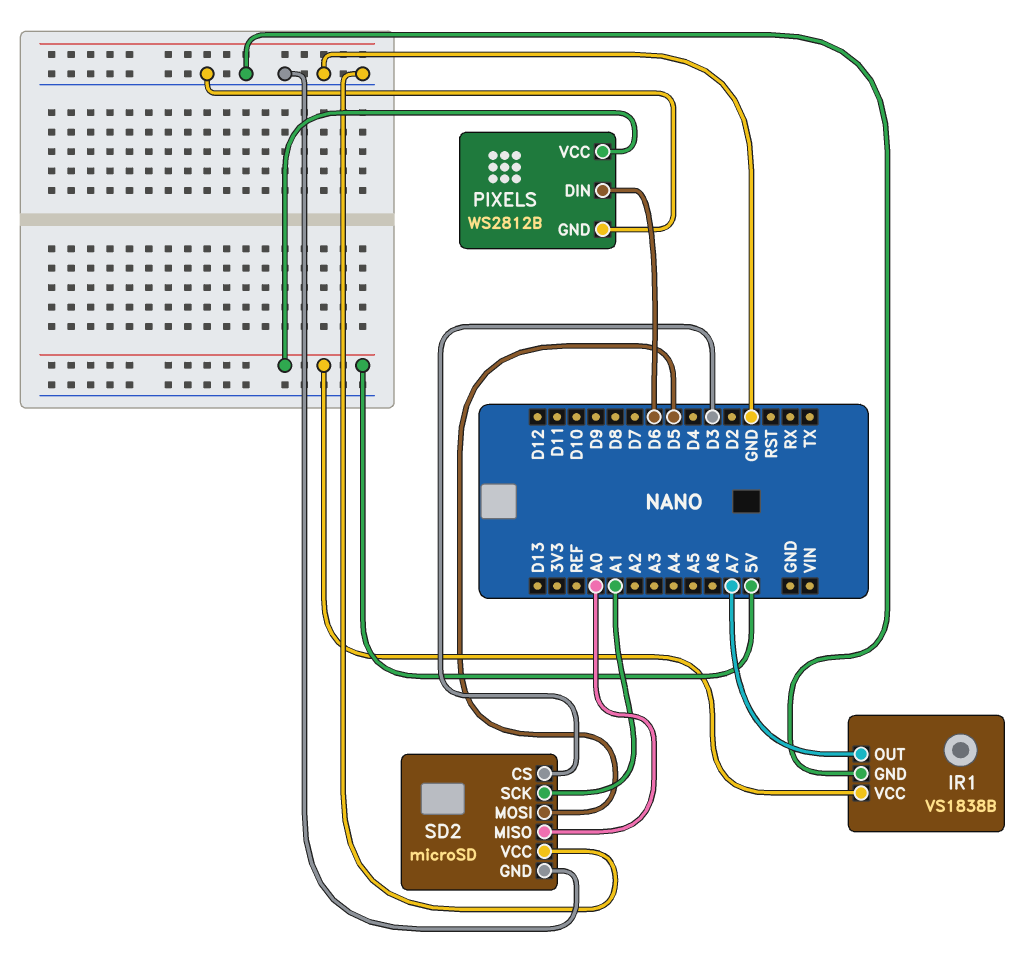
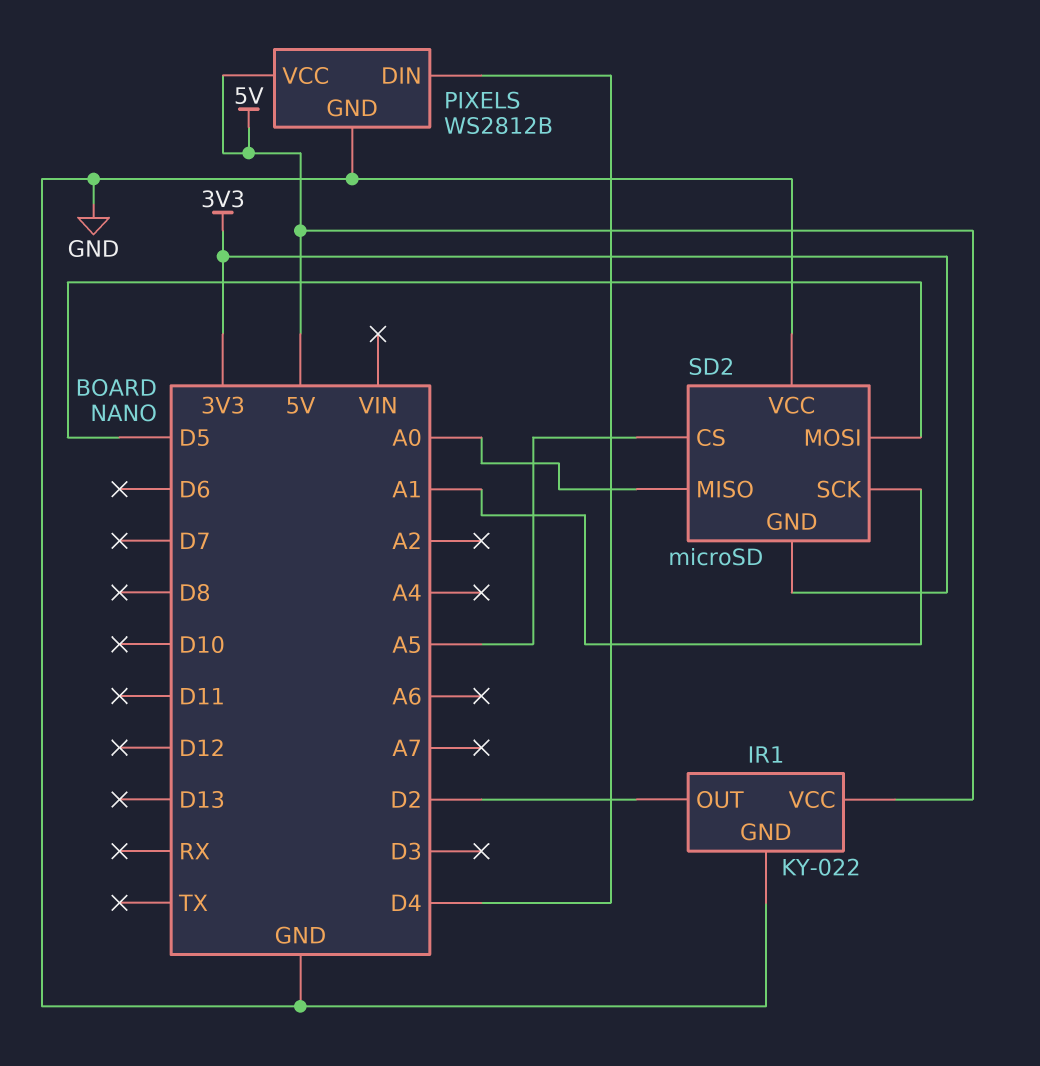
IR1: VS1838B -> KY-022
IR1 pin OUT: A7 -> D2
PIXELS pin DIN: D6 -> D4
SD2 pin CS: D3 -> A5
SD2 pin GND: GND -> 3V3

